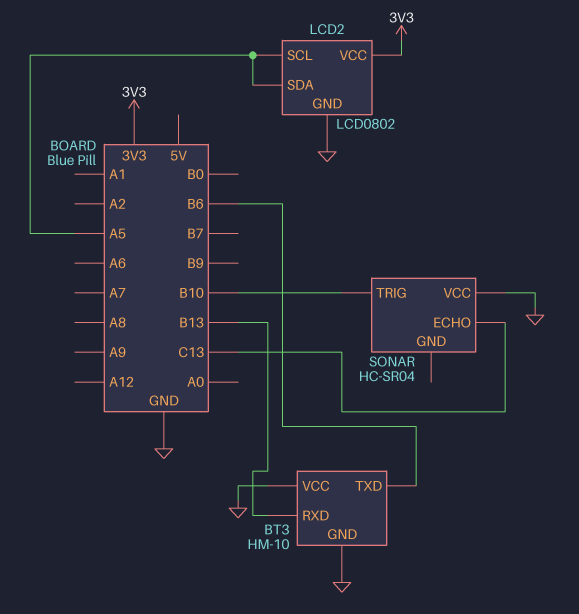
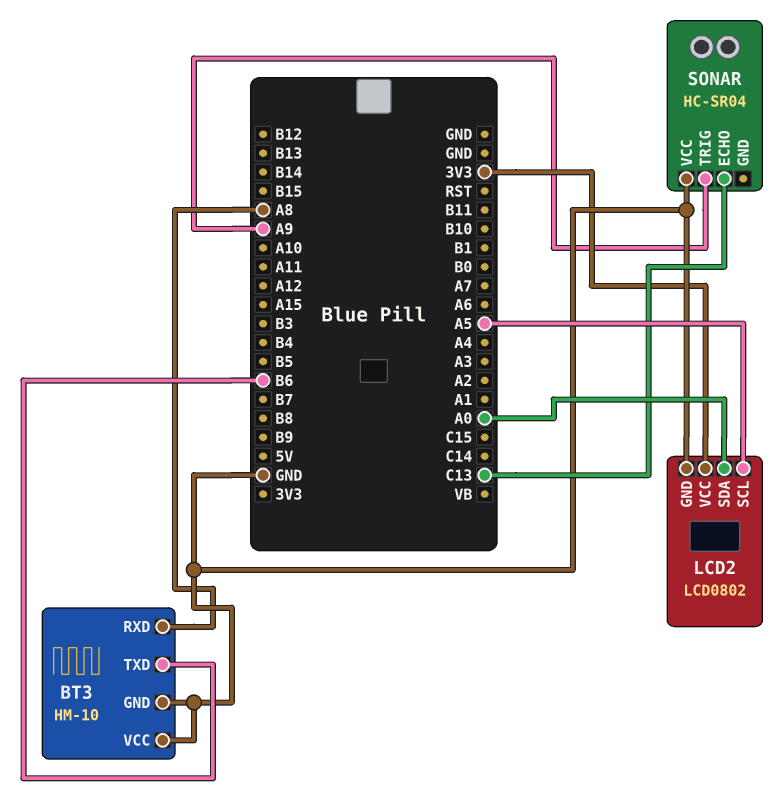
BT3 pin RXD: B13 -> A8
LCD2 pin SDA: A5 -> A0
SONAR pin TRIG: B10 -> A9

